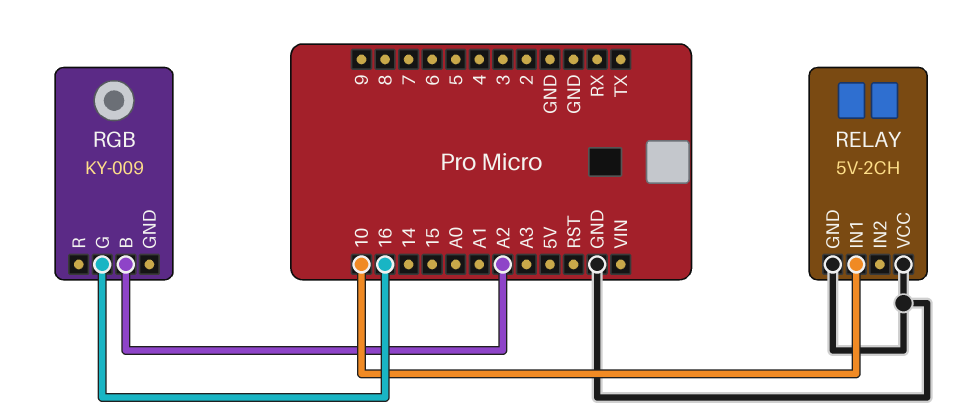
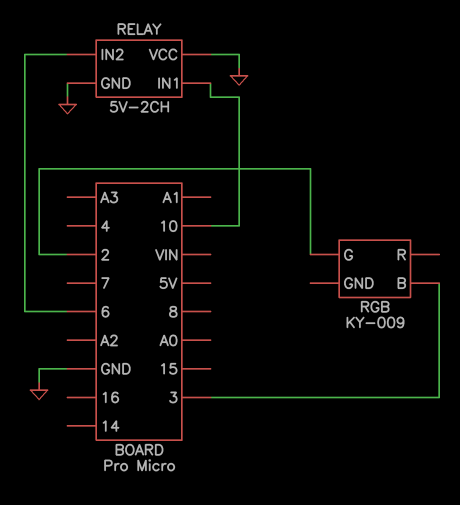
RELAY pin IN2: none -> 6
RGB pin B: A2 -> 3
RGB pin G: 16 -> 2

